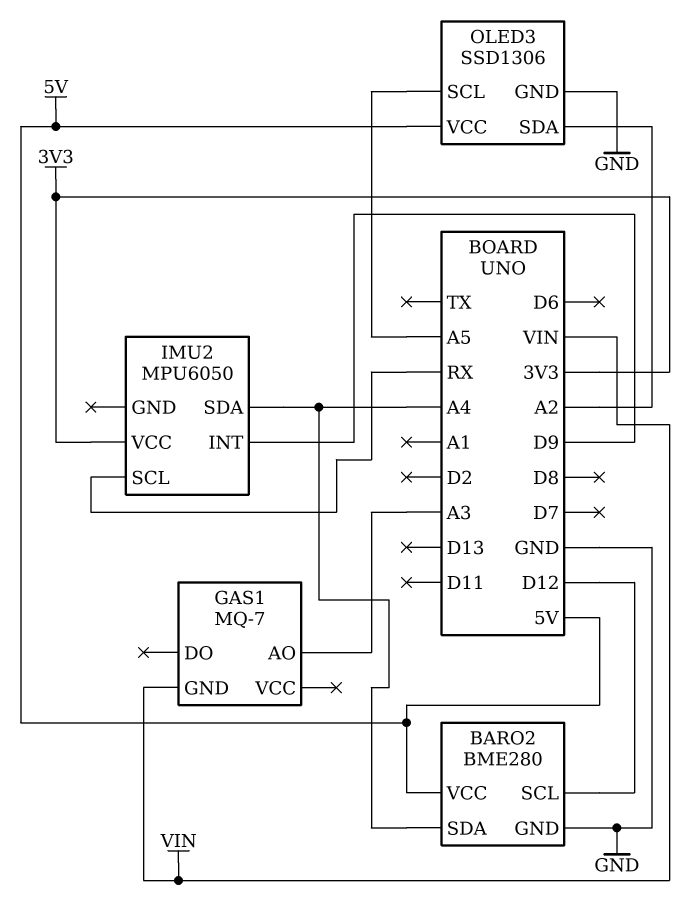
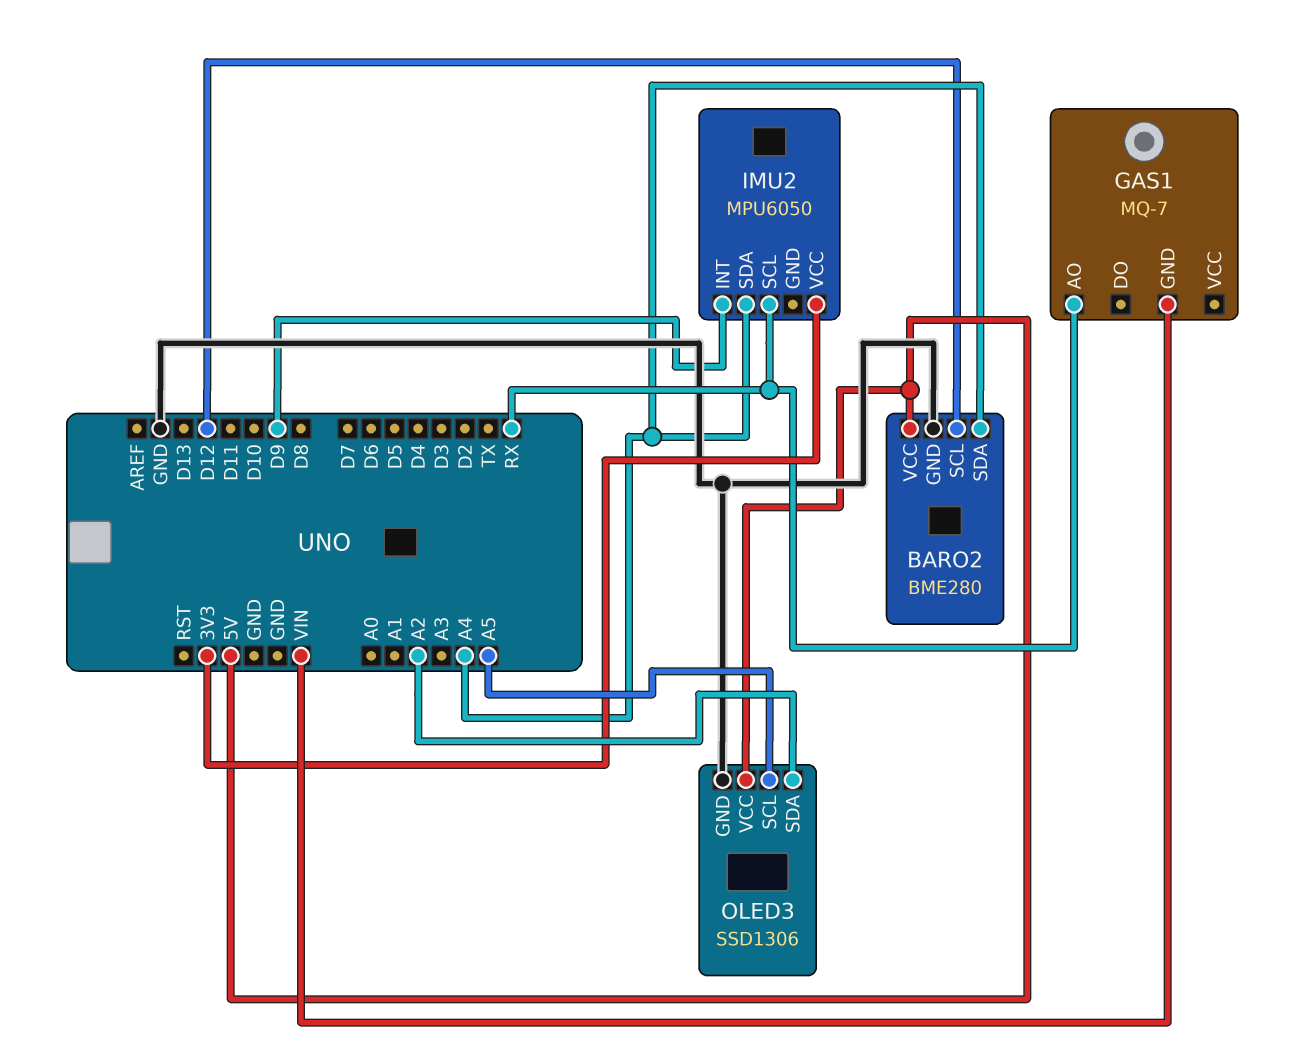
GAS1 pin AO: A3 -> RX

